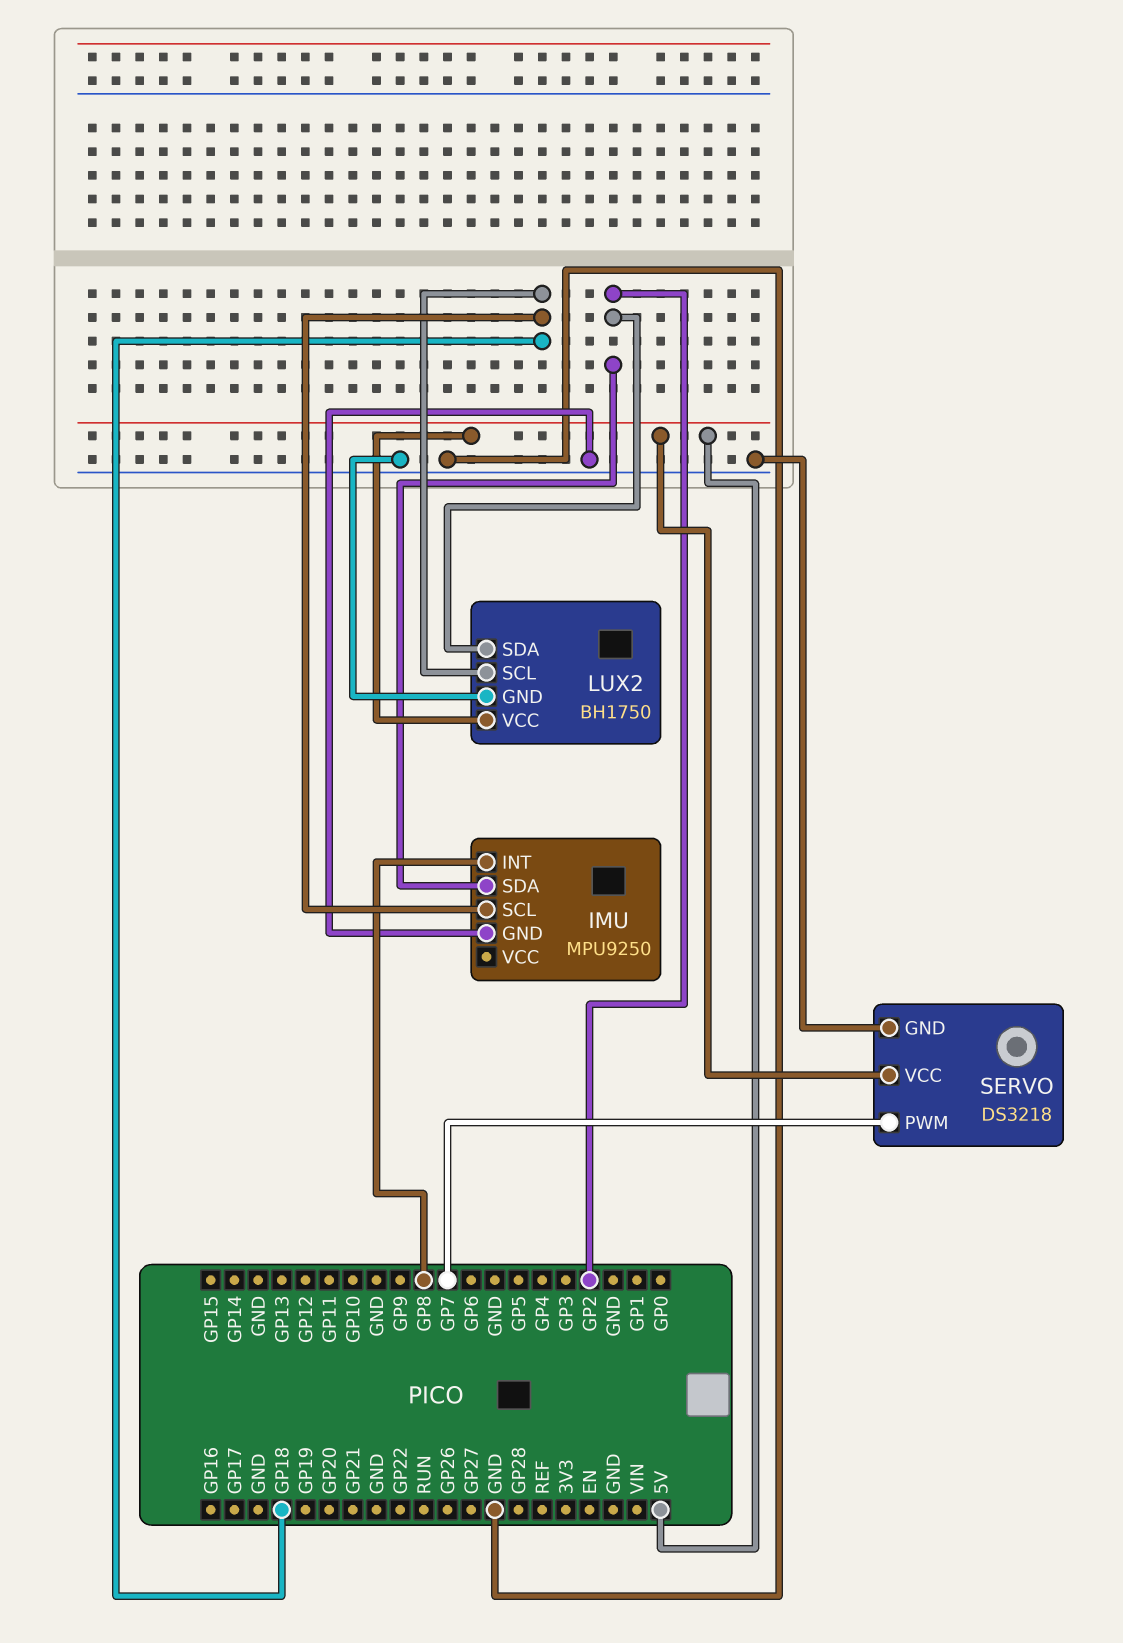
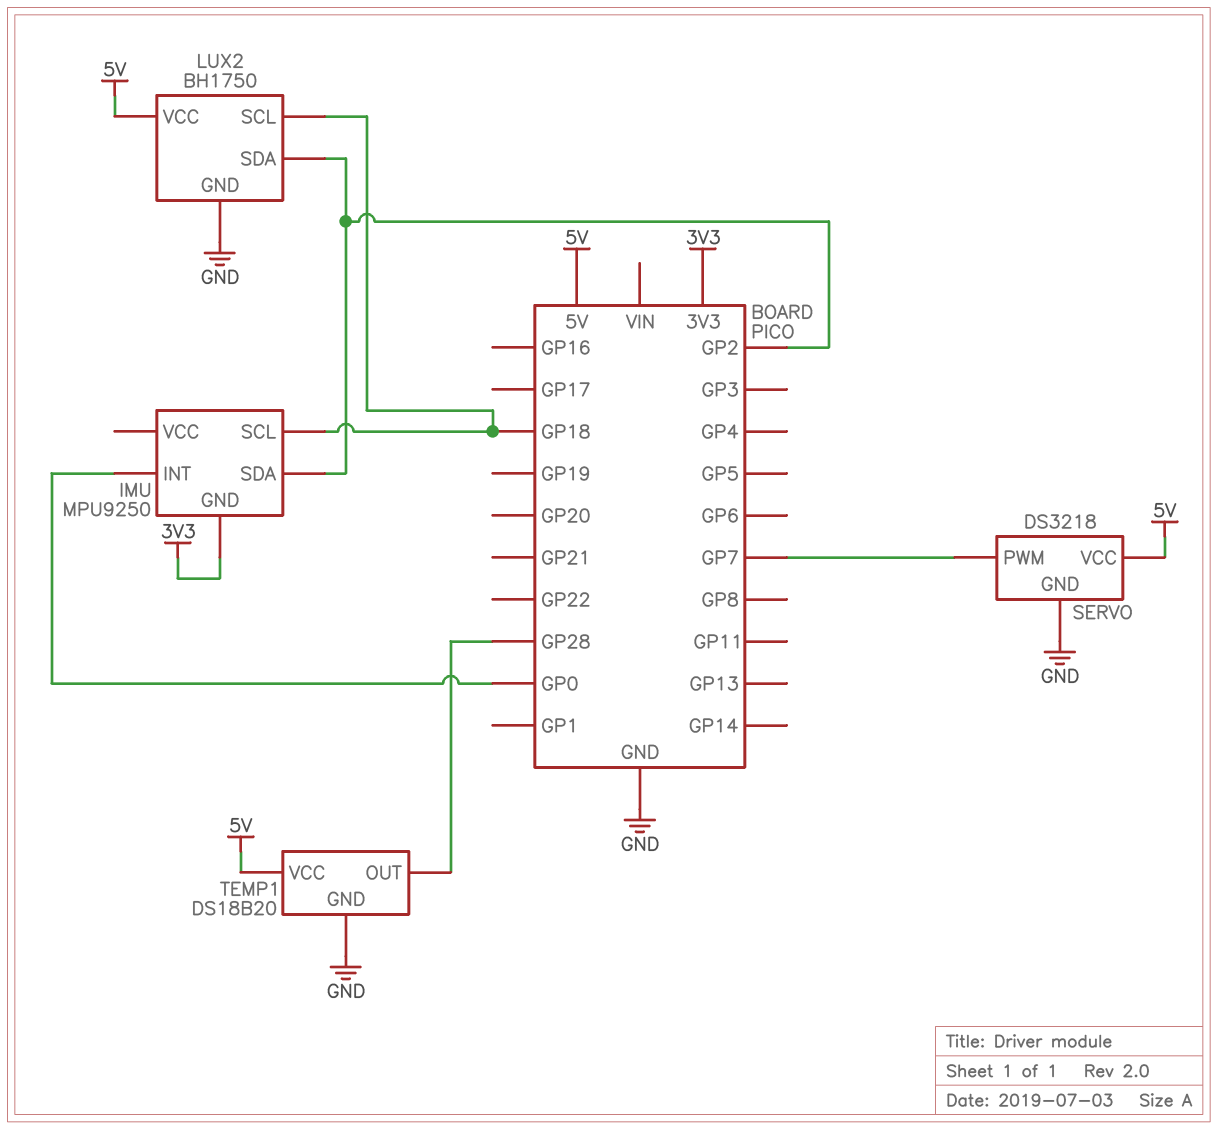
IMU pin GND: GND -> 3V3
IMU pin INT: GP8 -> GP0
TEMP1: none -> DS18B20
TEMP1 pin GND: none -> GND
TEMP1 pin OUT: none -> GP28
TEMP1 pin VCC: none -> 5V

